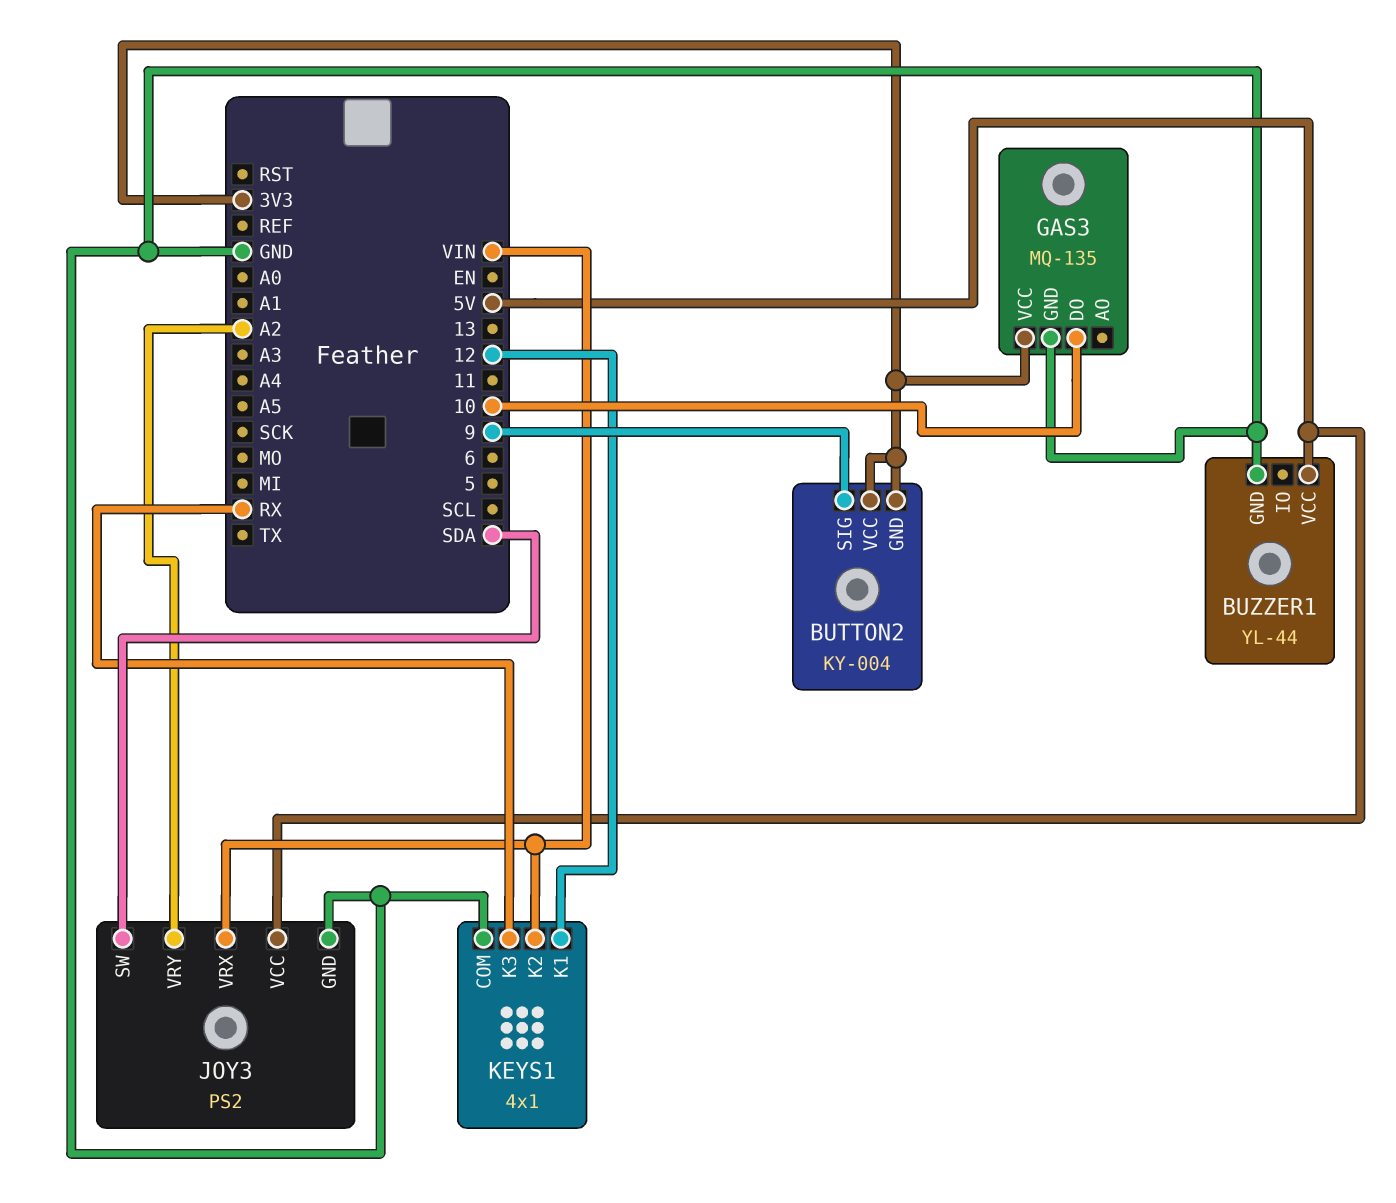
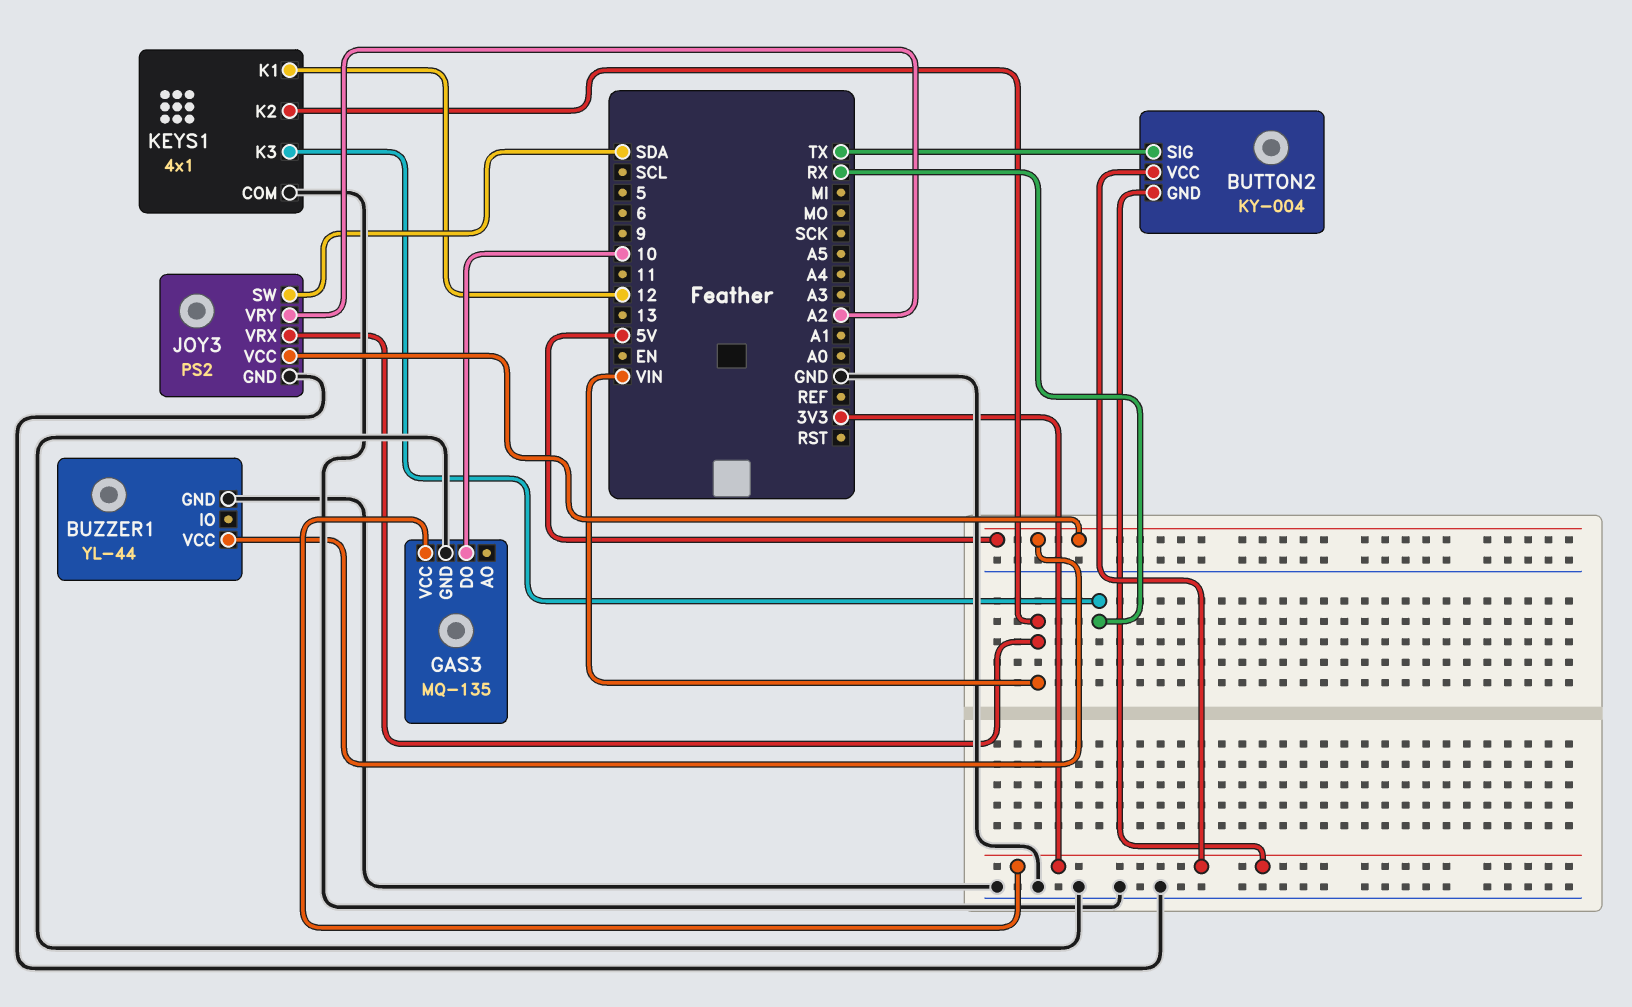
BUTTON2 pin SIG: 9 -> TX

